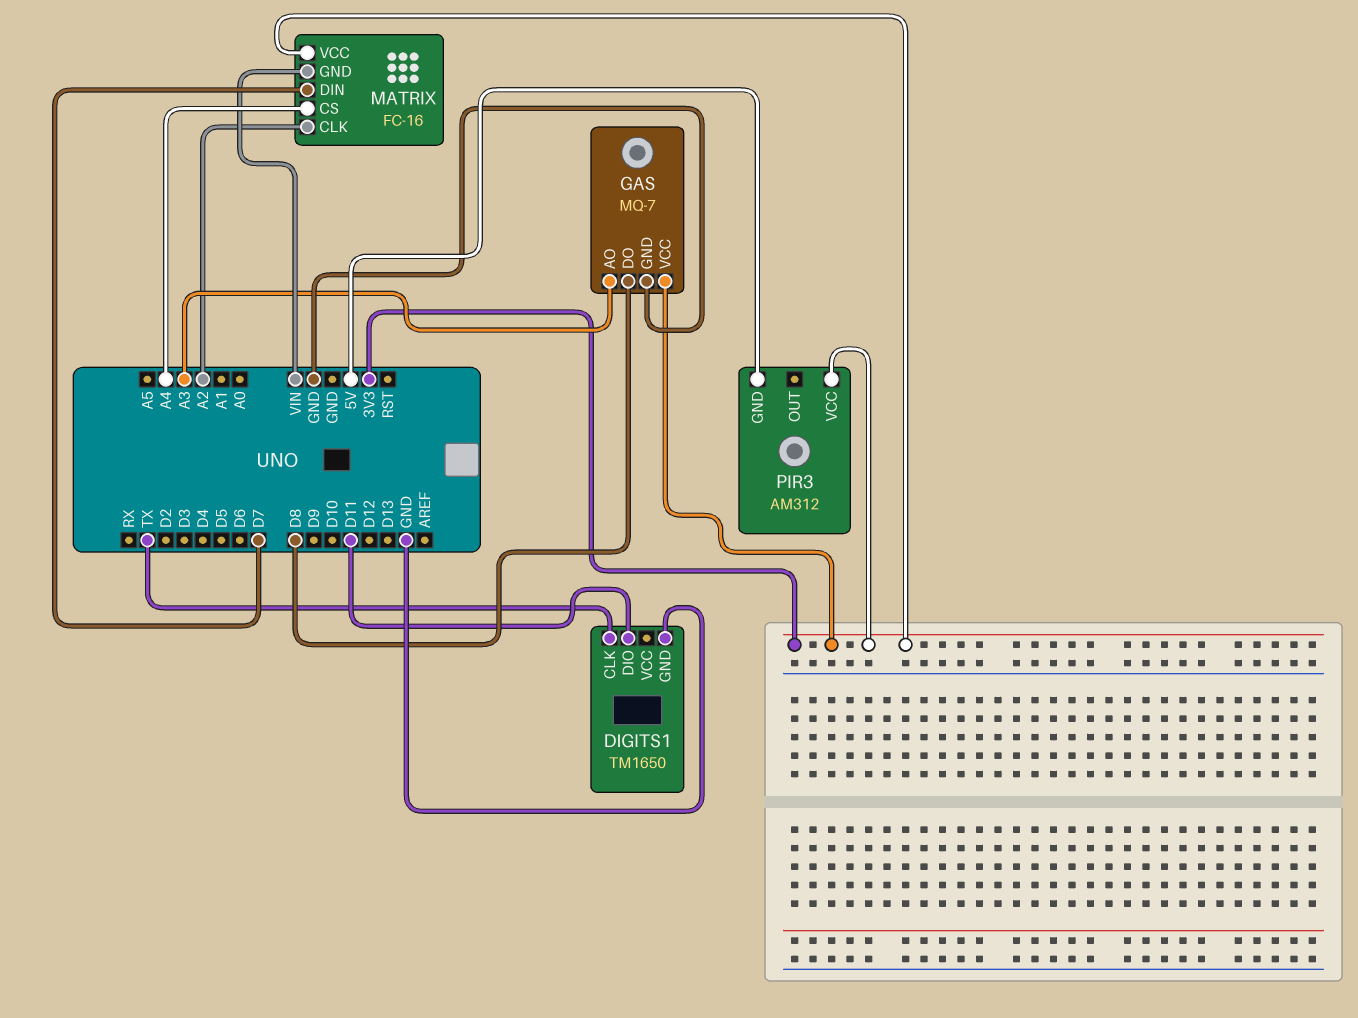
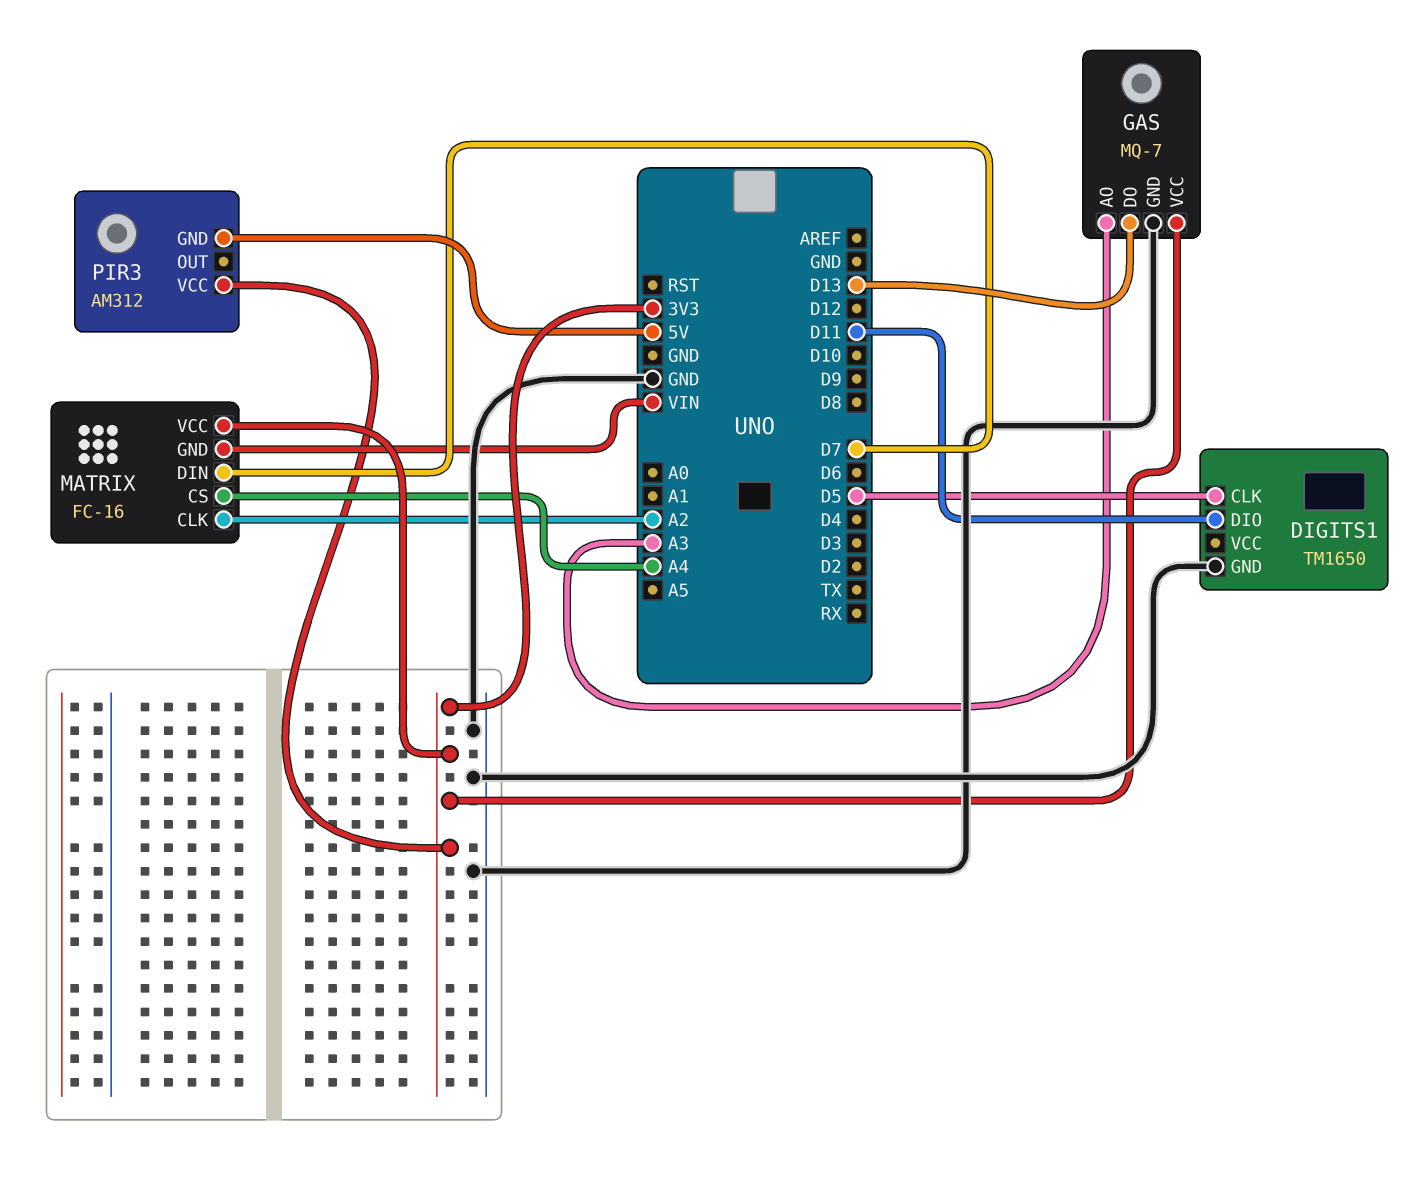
DIGITS1 pin CLK: TX -> D5
GAS pin DO: D8 -> D13

